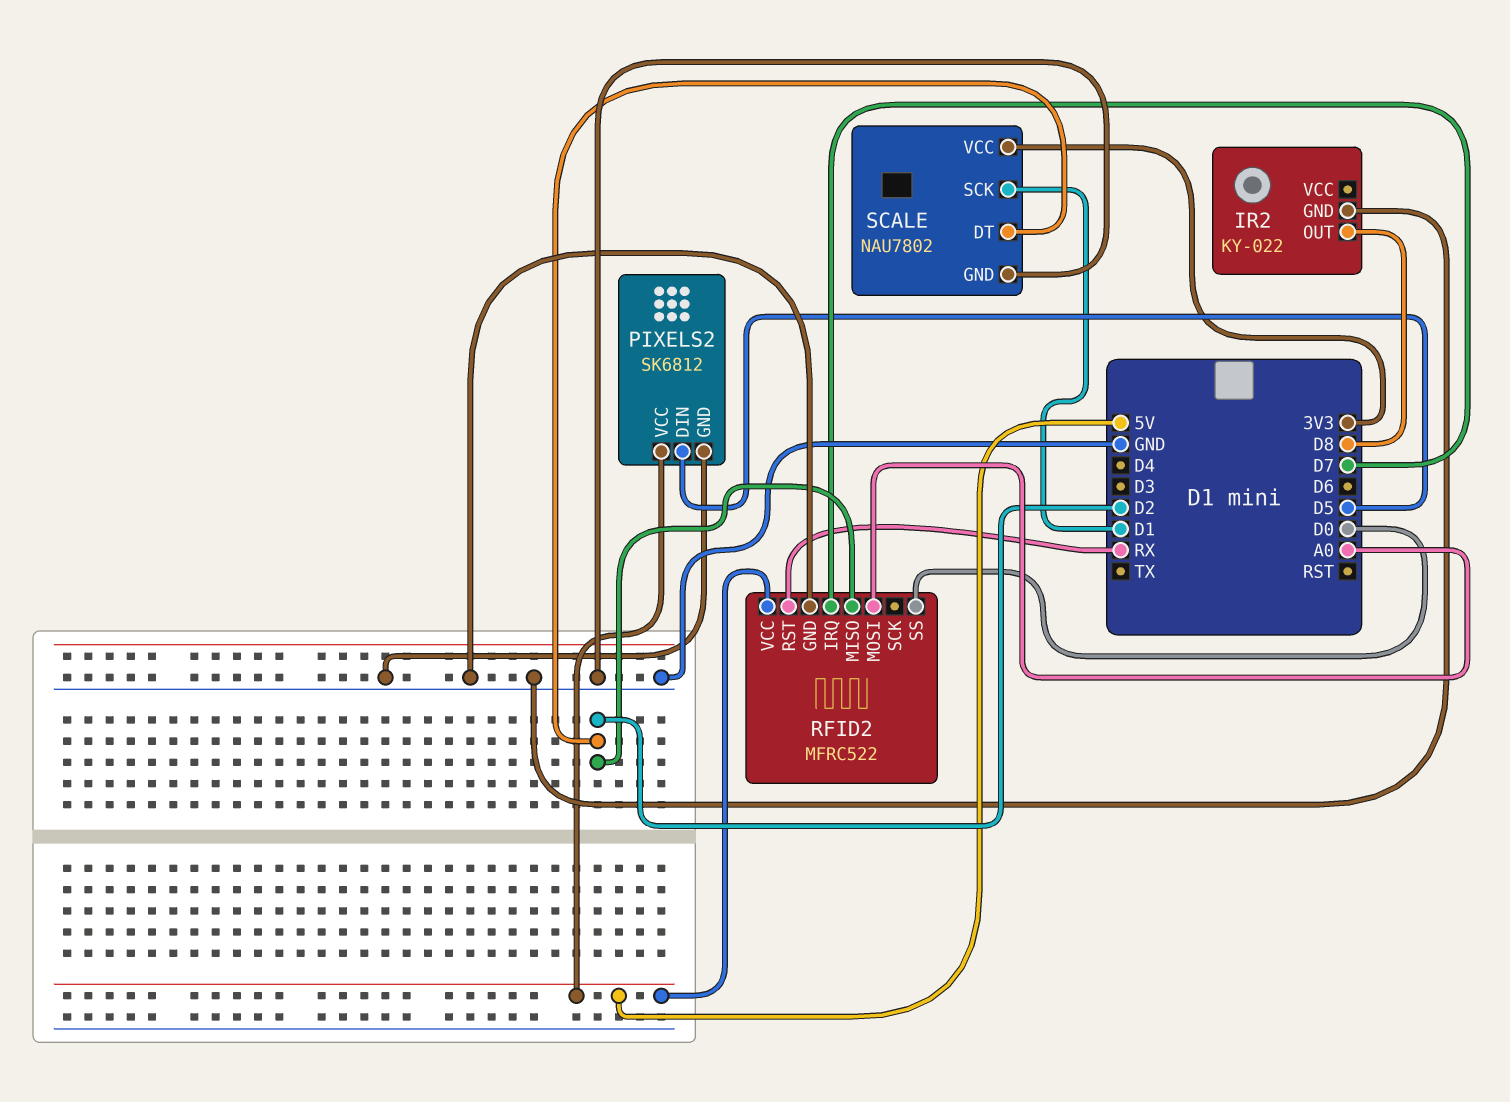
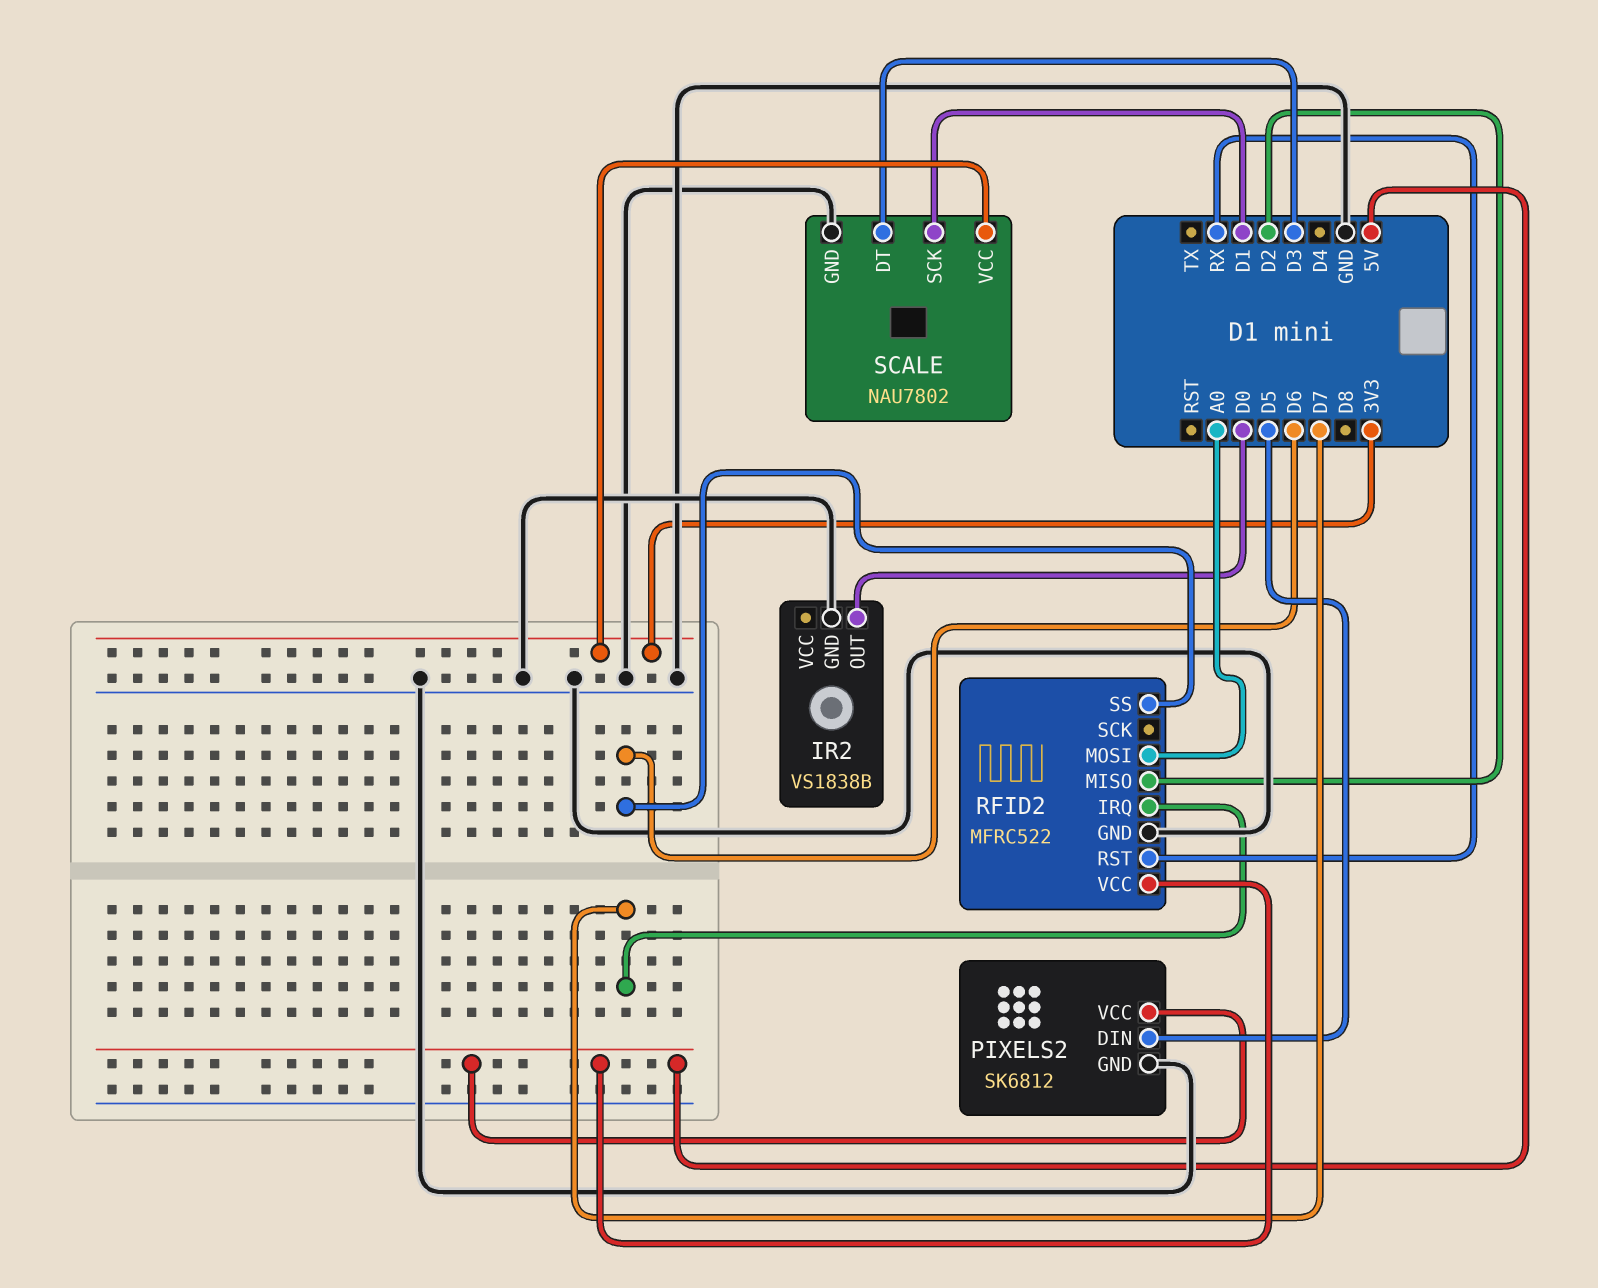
IR2: KY-022 -> VS1838B
IR2 pin OUT: D8 -> D0
RFID2 pin SS: D0 -> D6
SCALE pin DT: D2 -> D3

